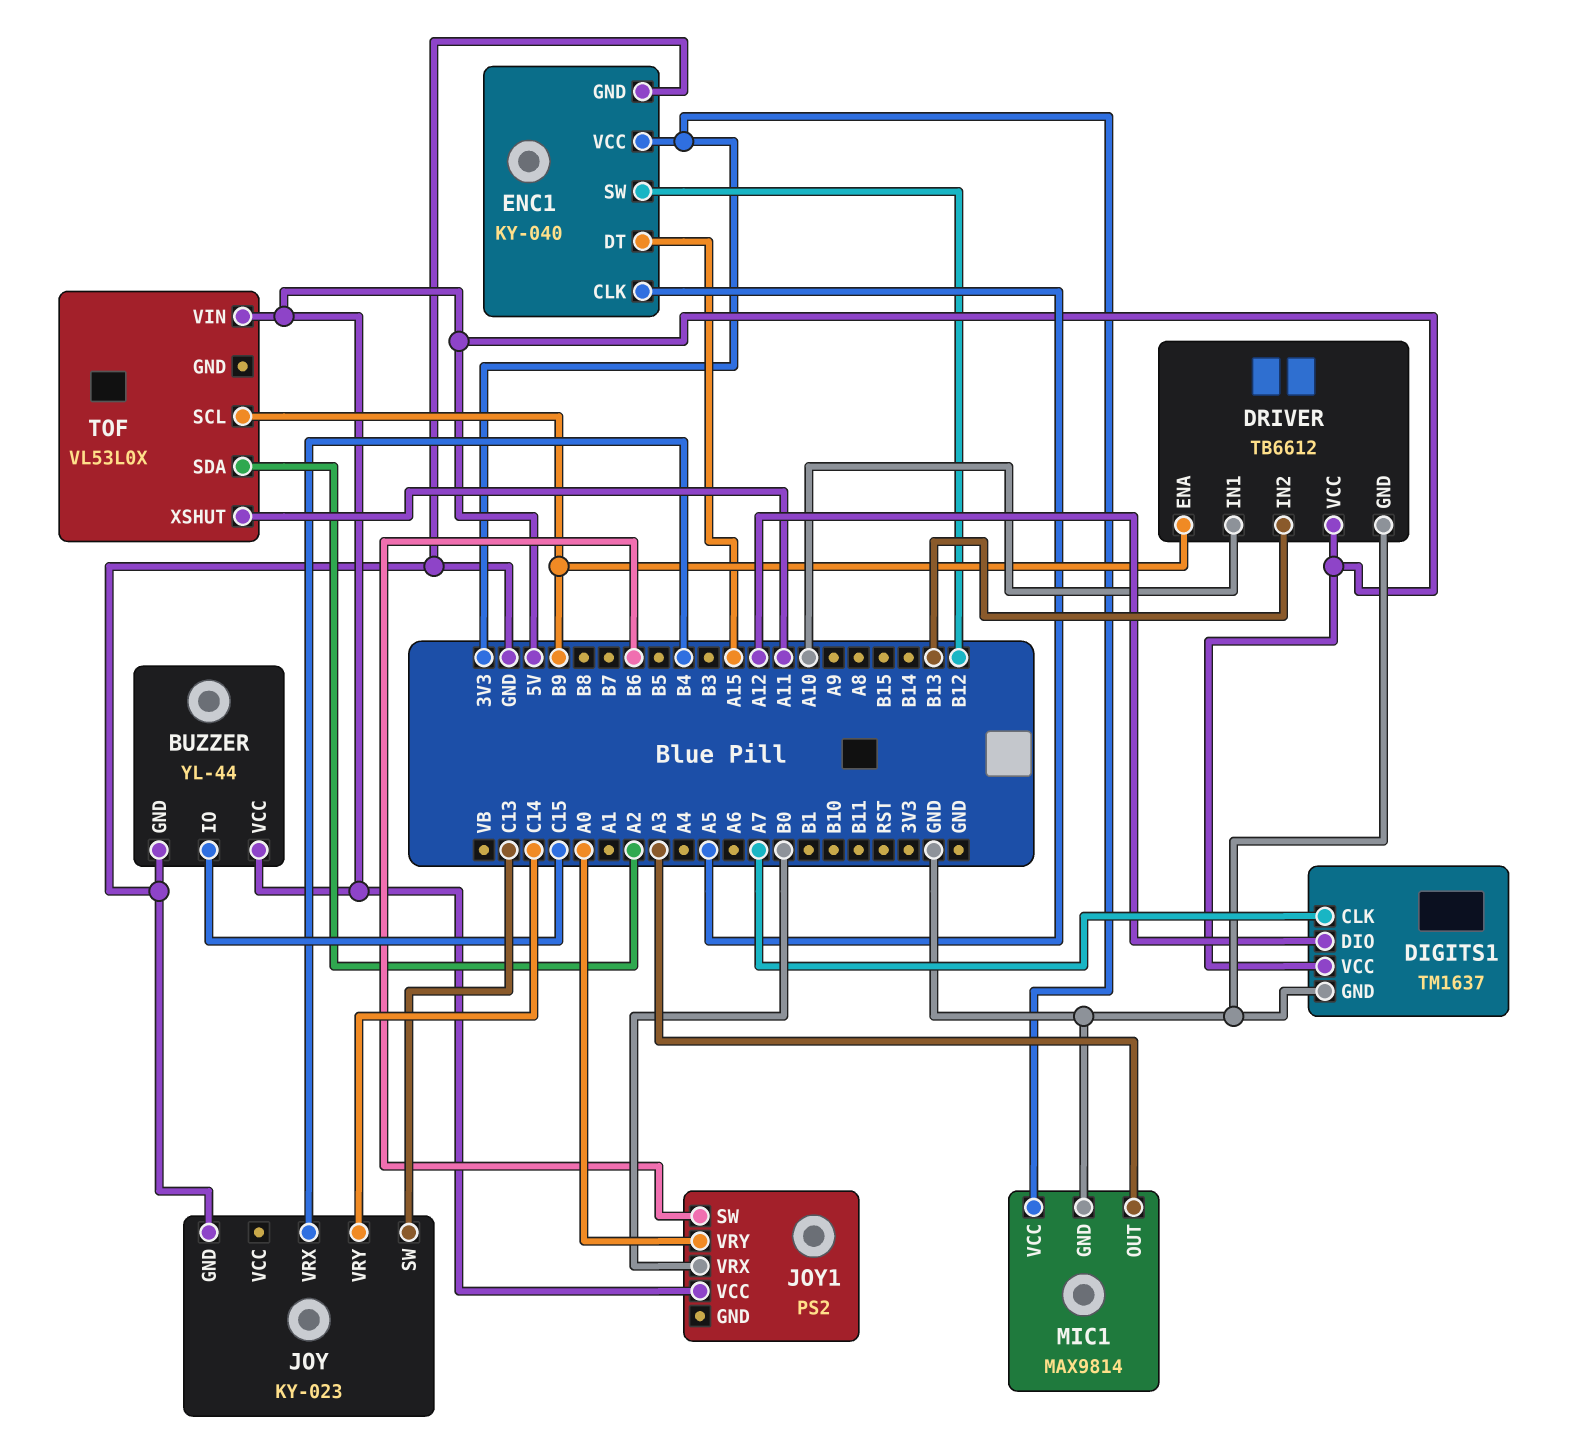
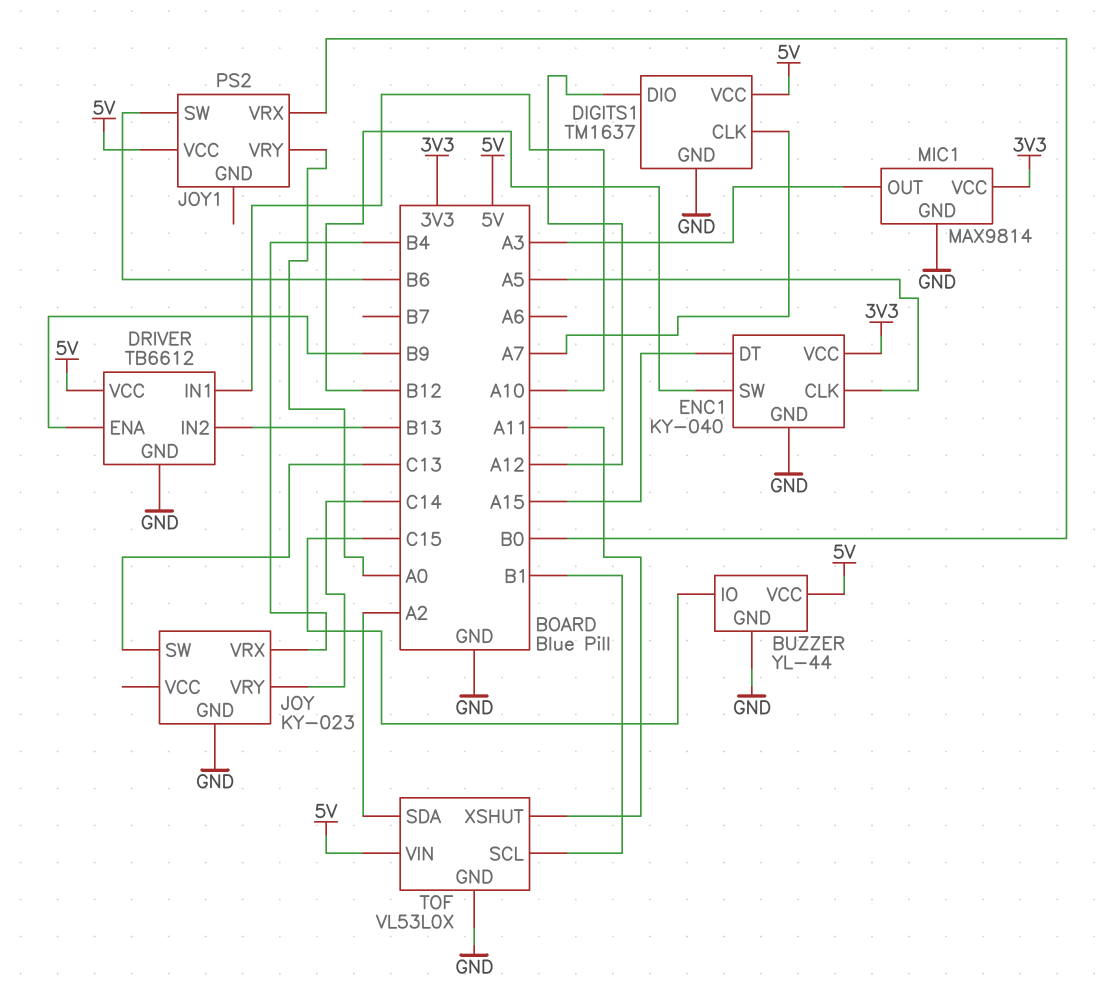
TOF pin GND: none -> GND
TOF pin SCL: B9 -> B1

